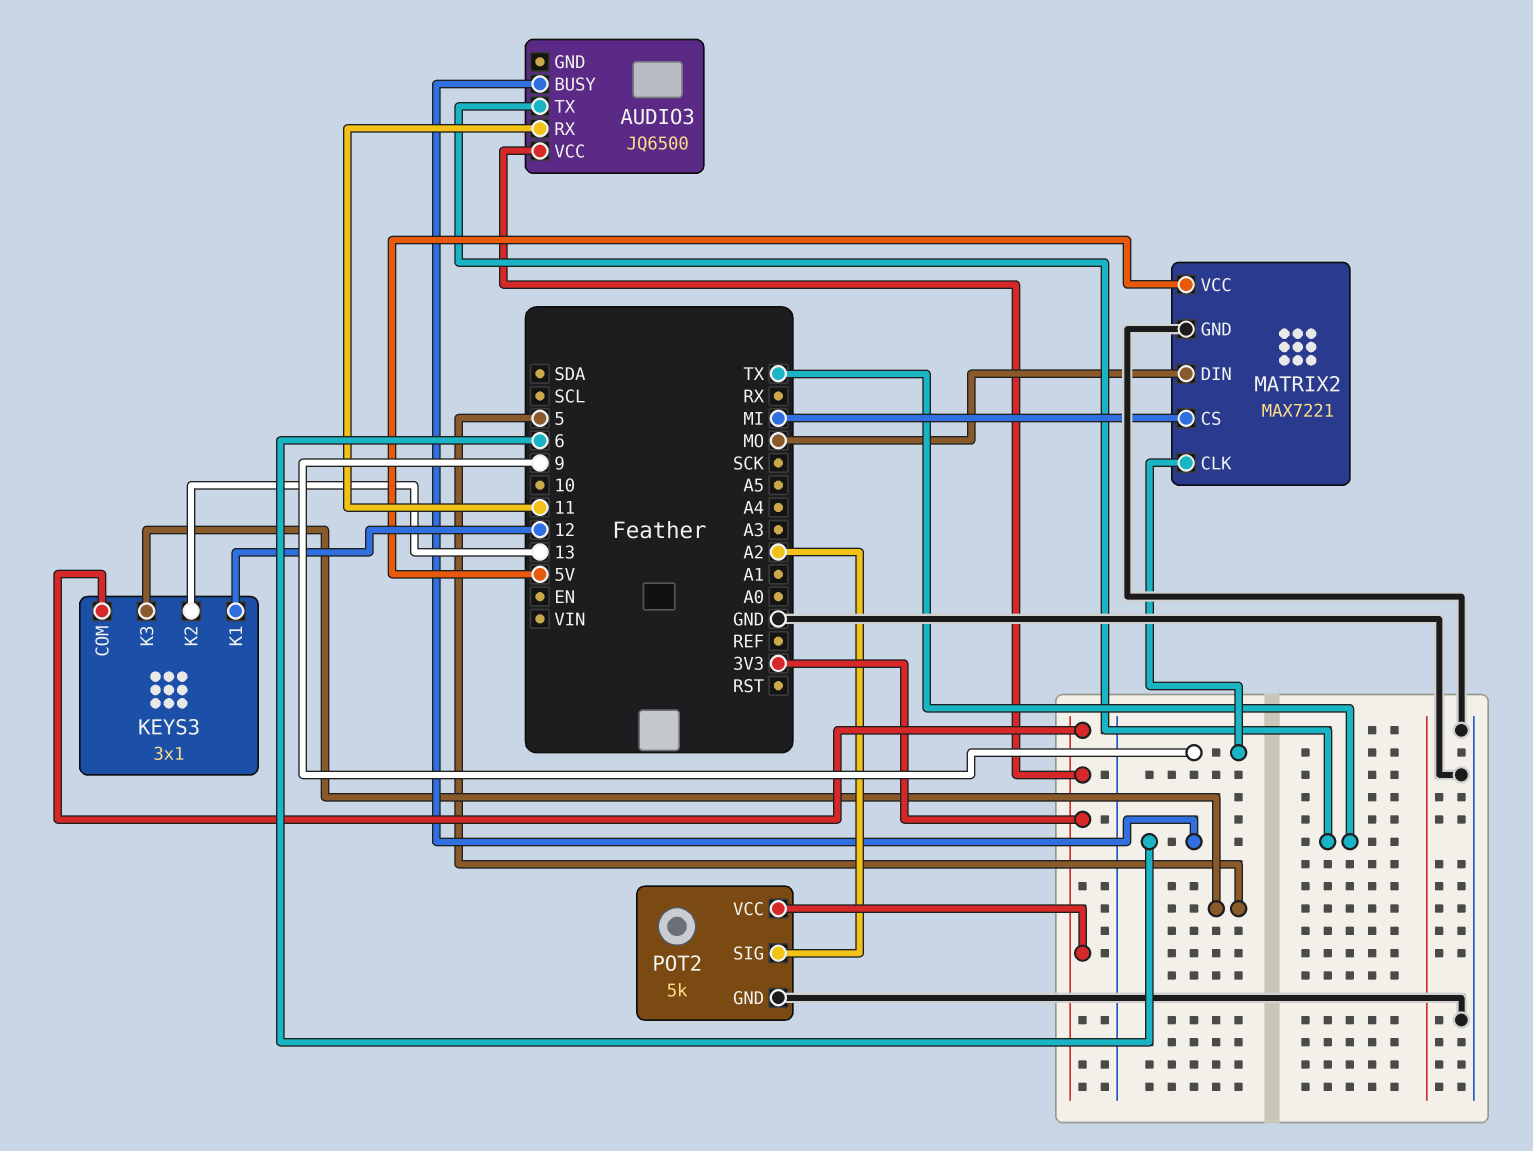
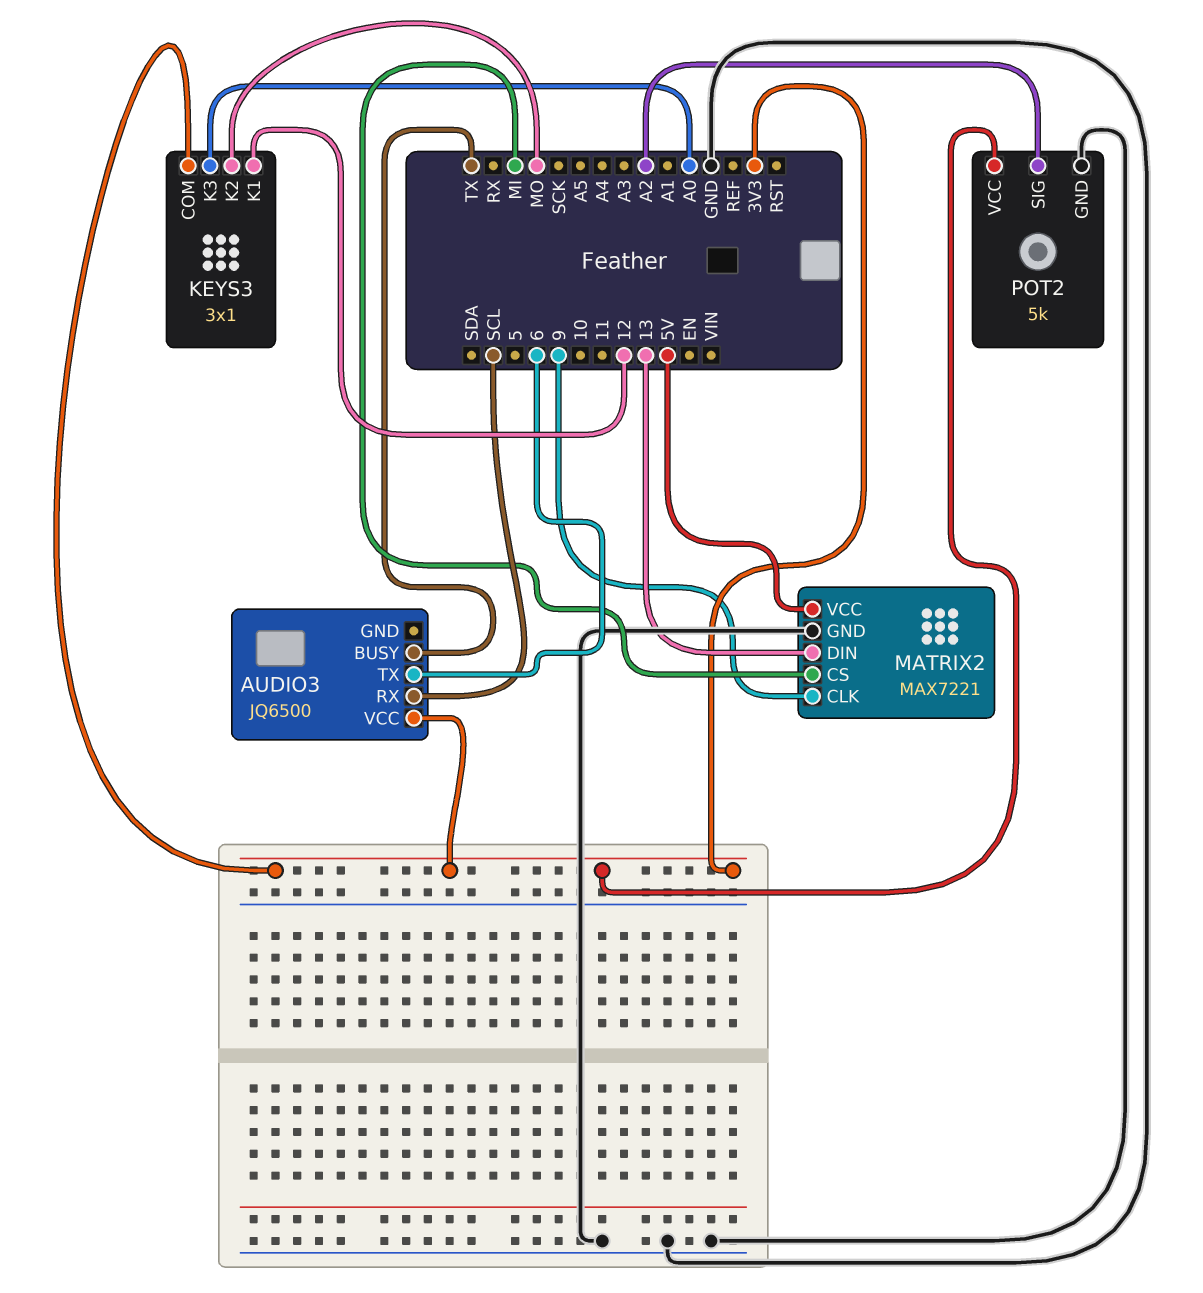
AUDIO3 pin BUSY: 6 -> TX
AUDIO3 pin RX: 11 -> SCL
AUDIO3 pin TX: TX -> 6
KEYS3 pin K2: 13 -> MO
KEYS3 pin K3: 5 -> A0
MATRIX2 pin DIN: MO -> 13

